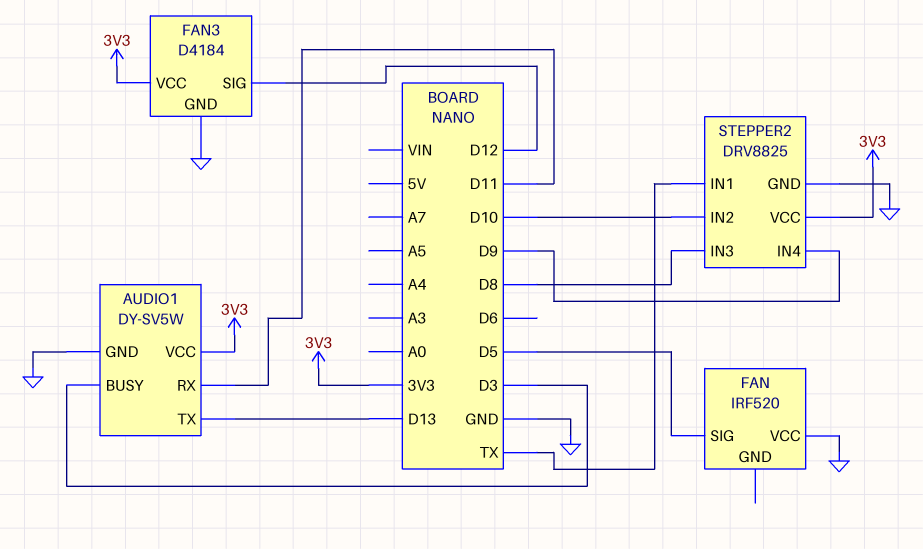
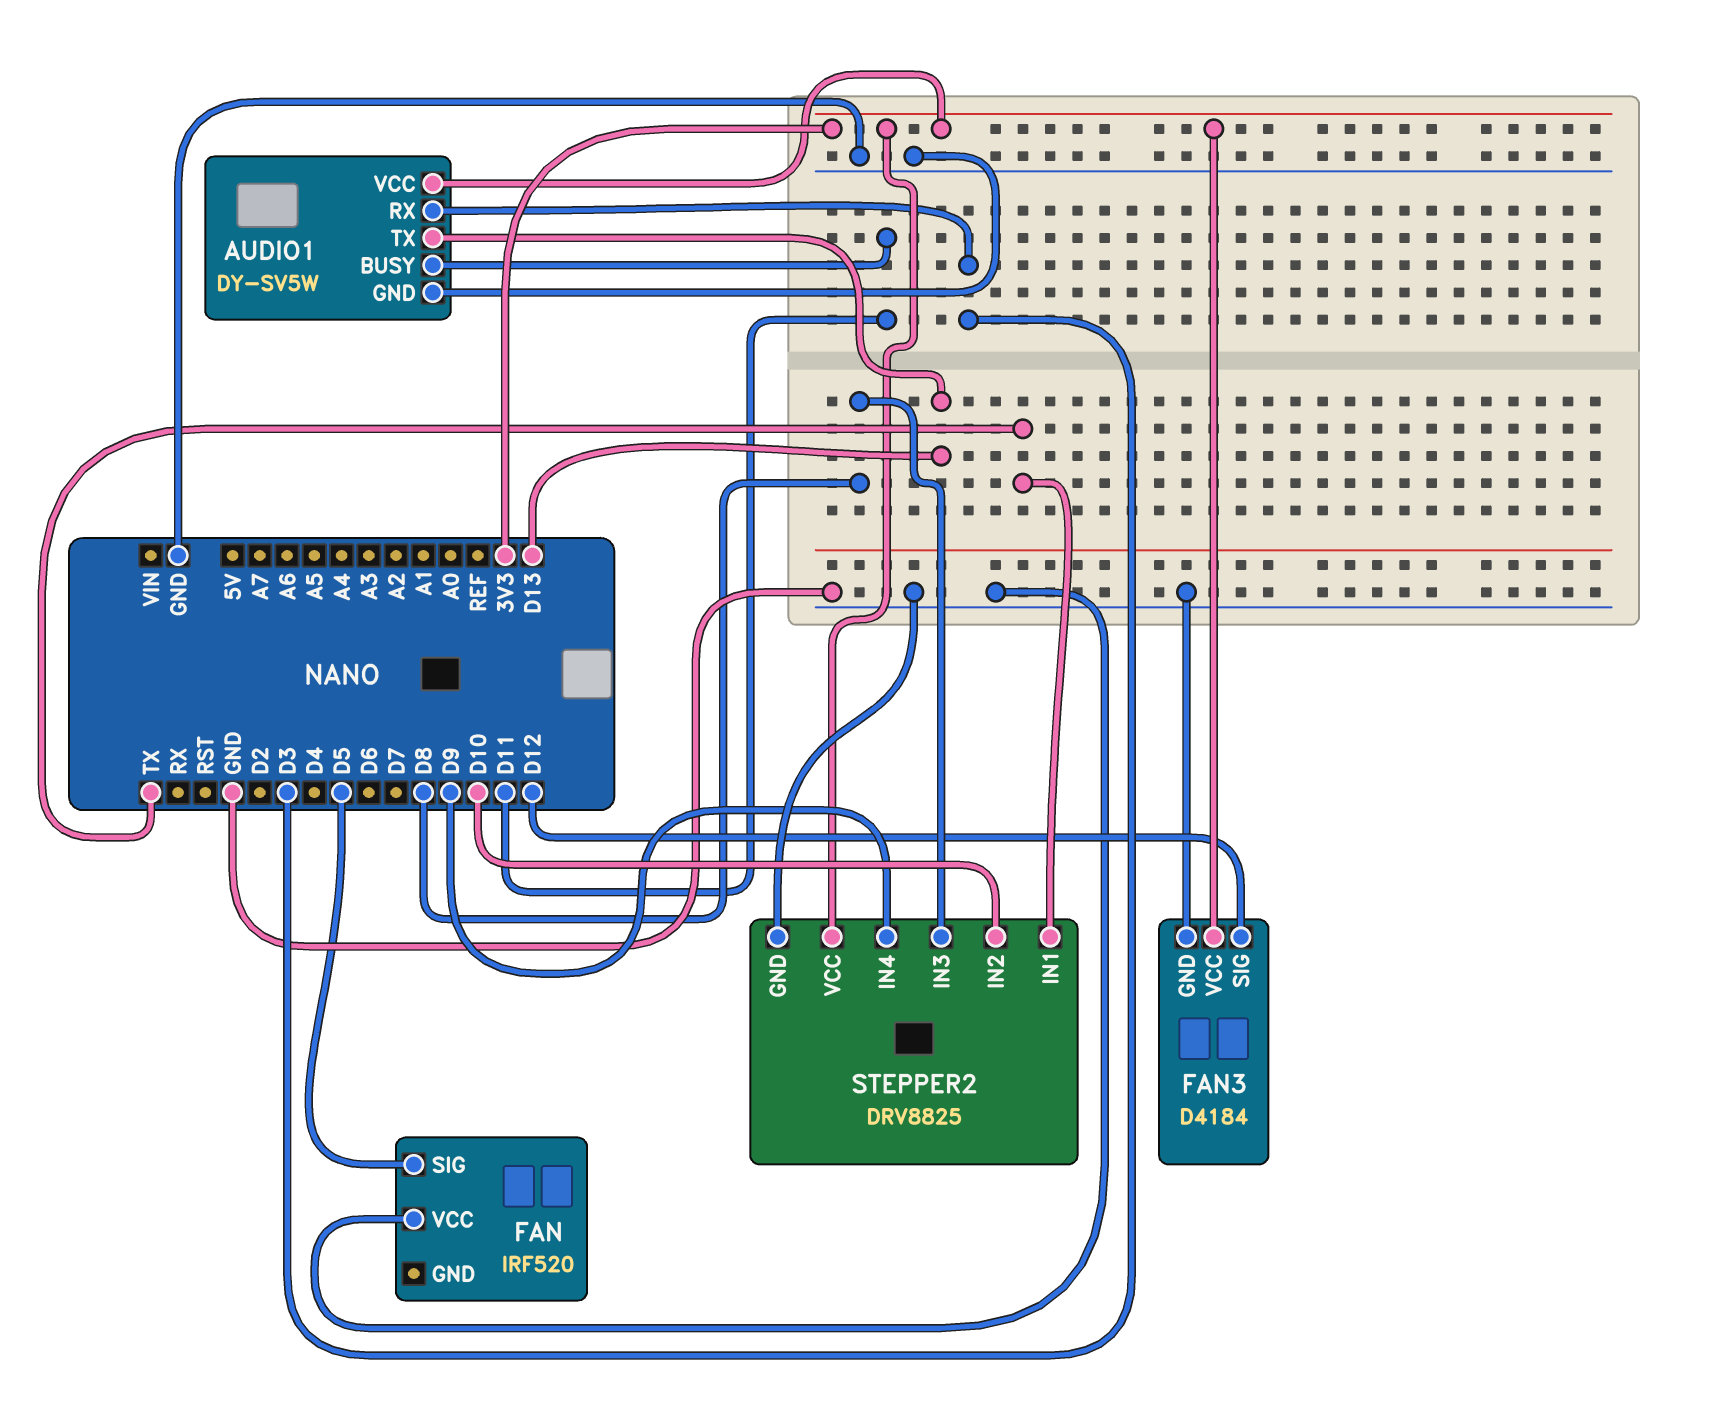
AUDIO1 pin BUSY: D3 -> D11
AUDIO1 pin RX: D11 -> D3

